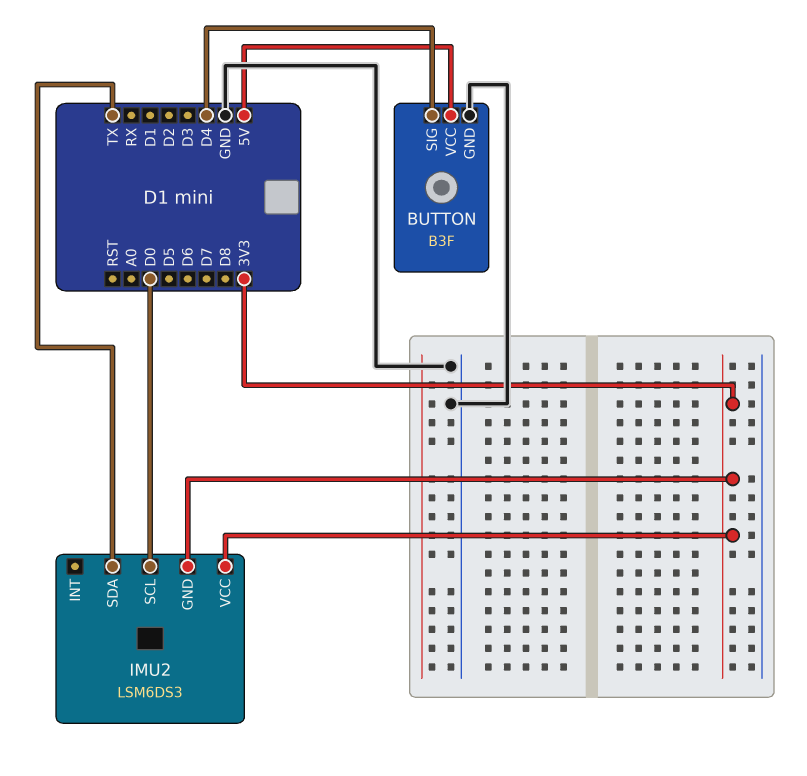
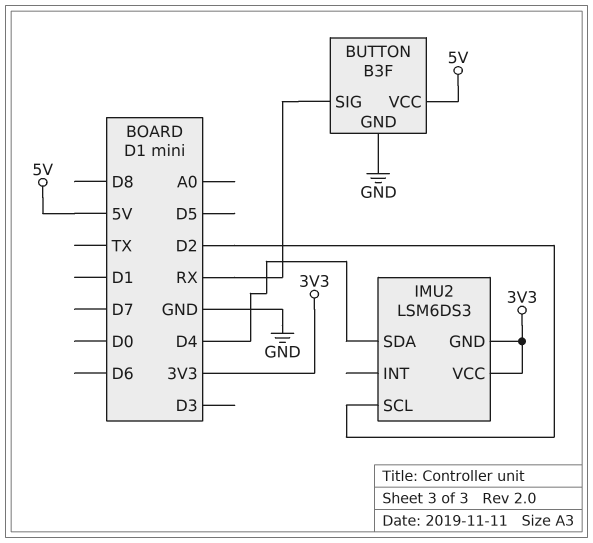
BUTTON pin SIG: D4 -> RX
IMU2 pin SCL: D0 -> D2
IMU2 pin SDA: TX -> D4

